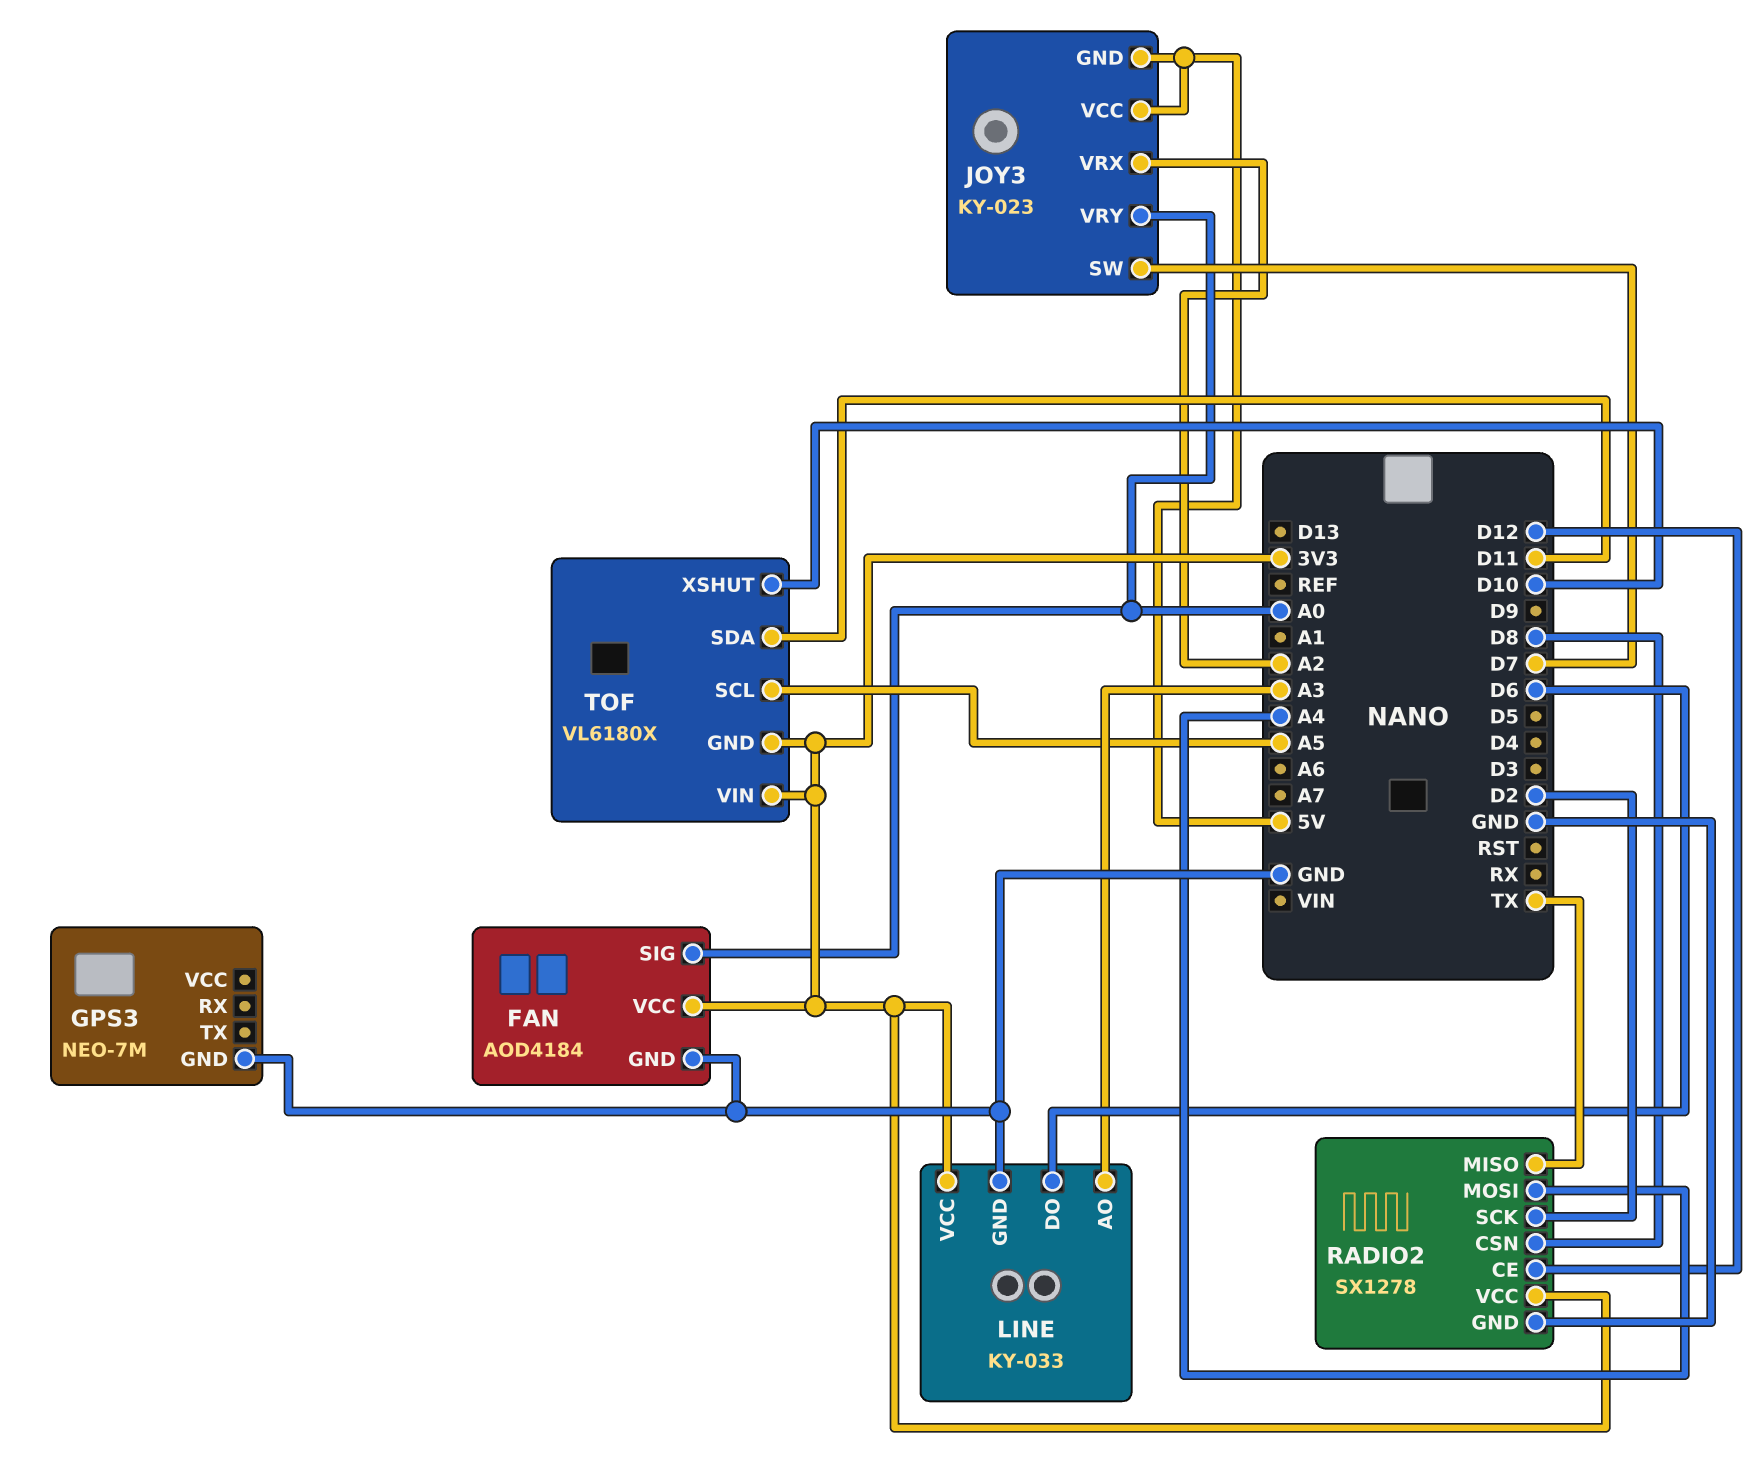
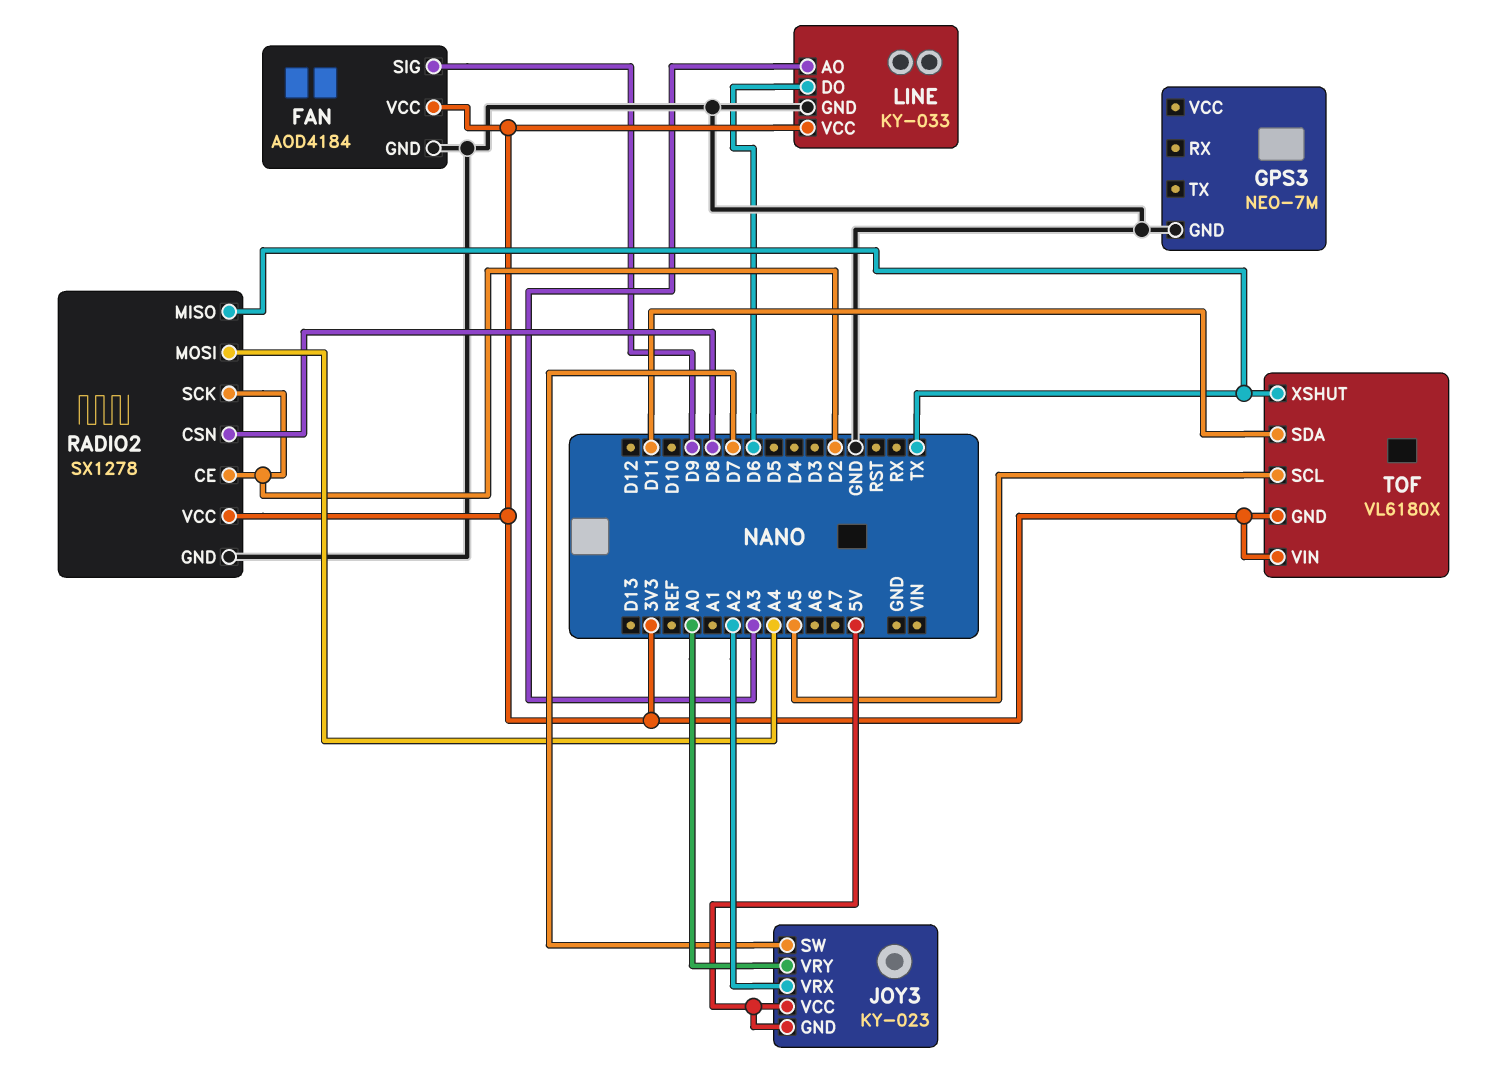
FAN pin SIG: A0 -> D9
RADIO2 pin CE: D12 -> D2
TOF pin XSHUT: D10 -> TX

